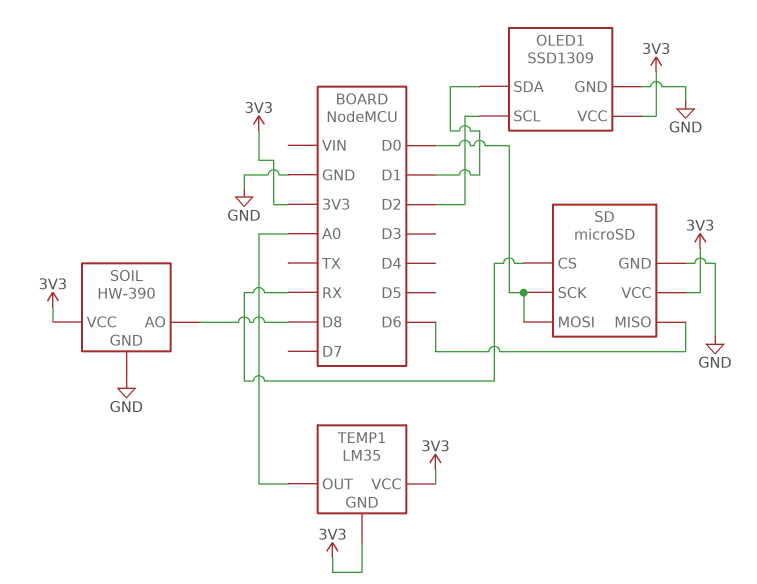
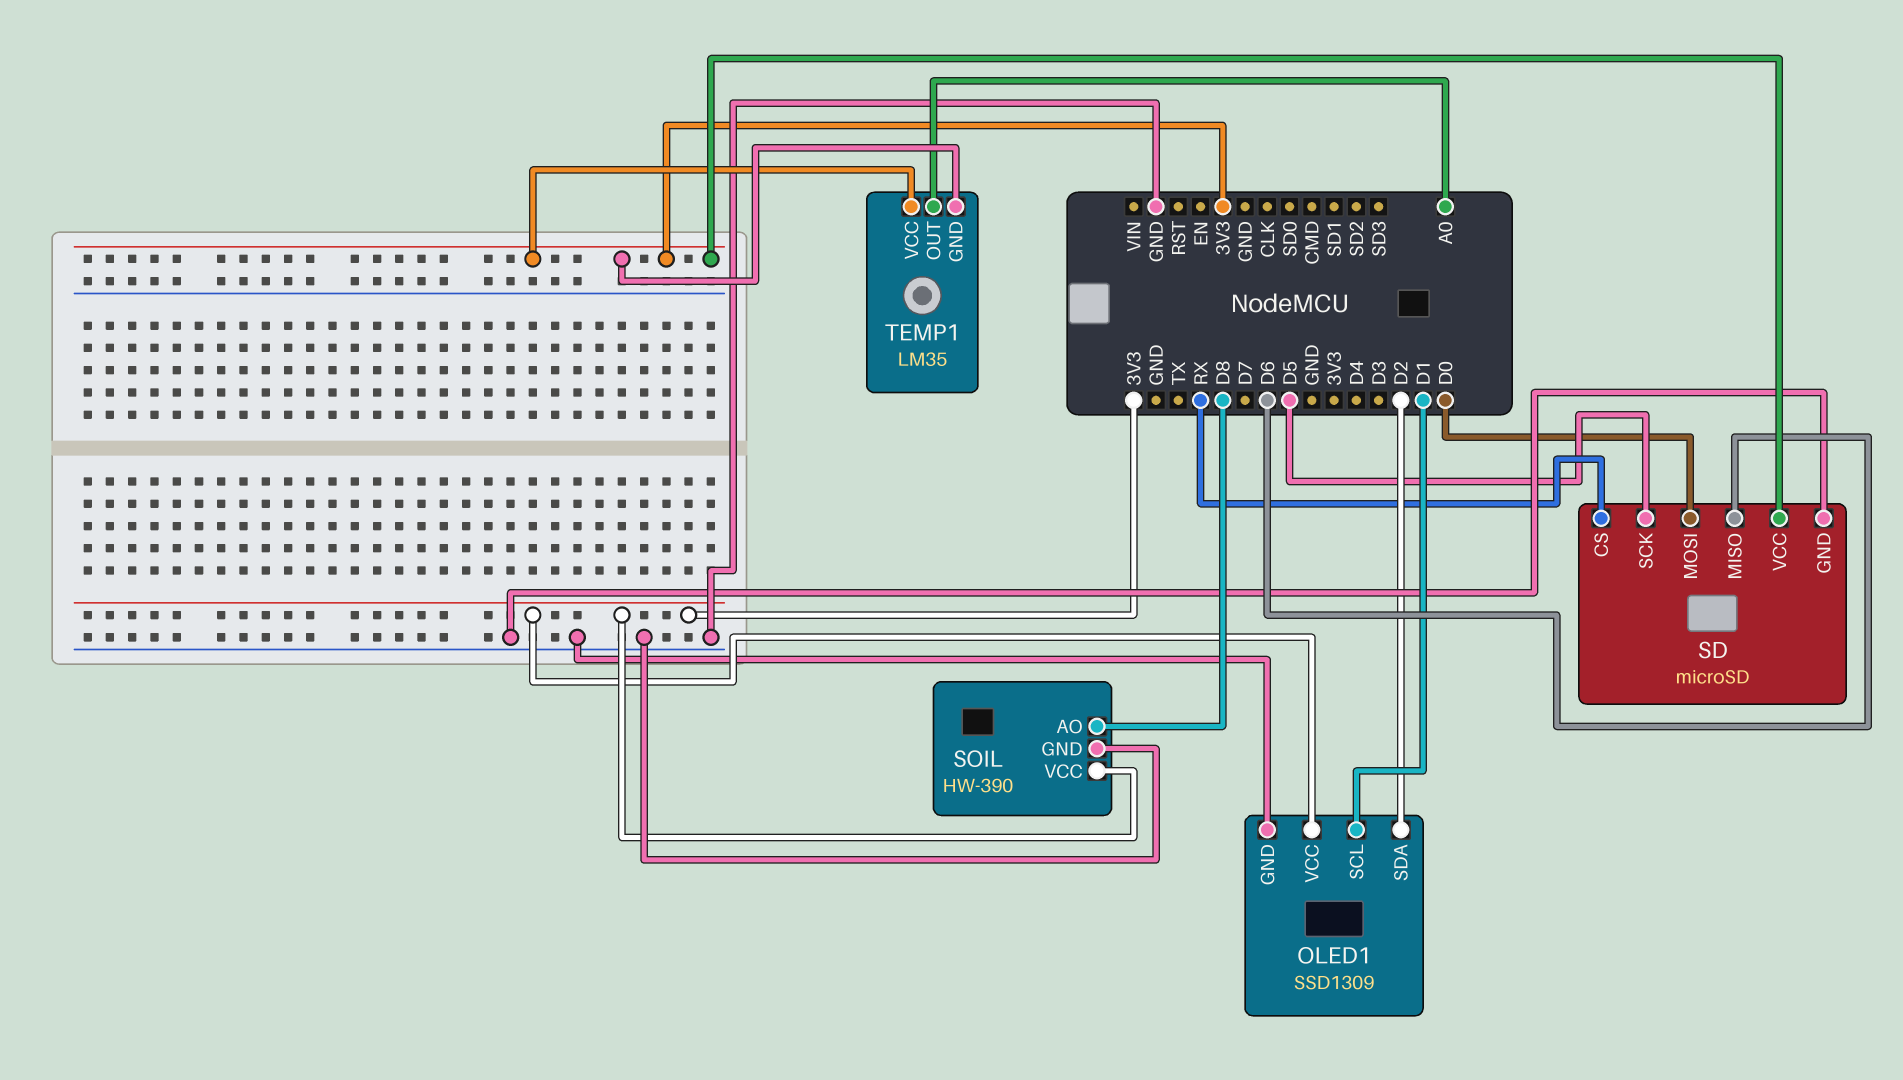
OLED1 pin SCL: D2 -> D1
OLED1 pin SDA: D1 -> D2
SD pin SCK: D0 -> D5

